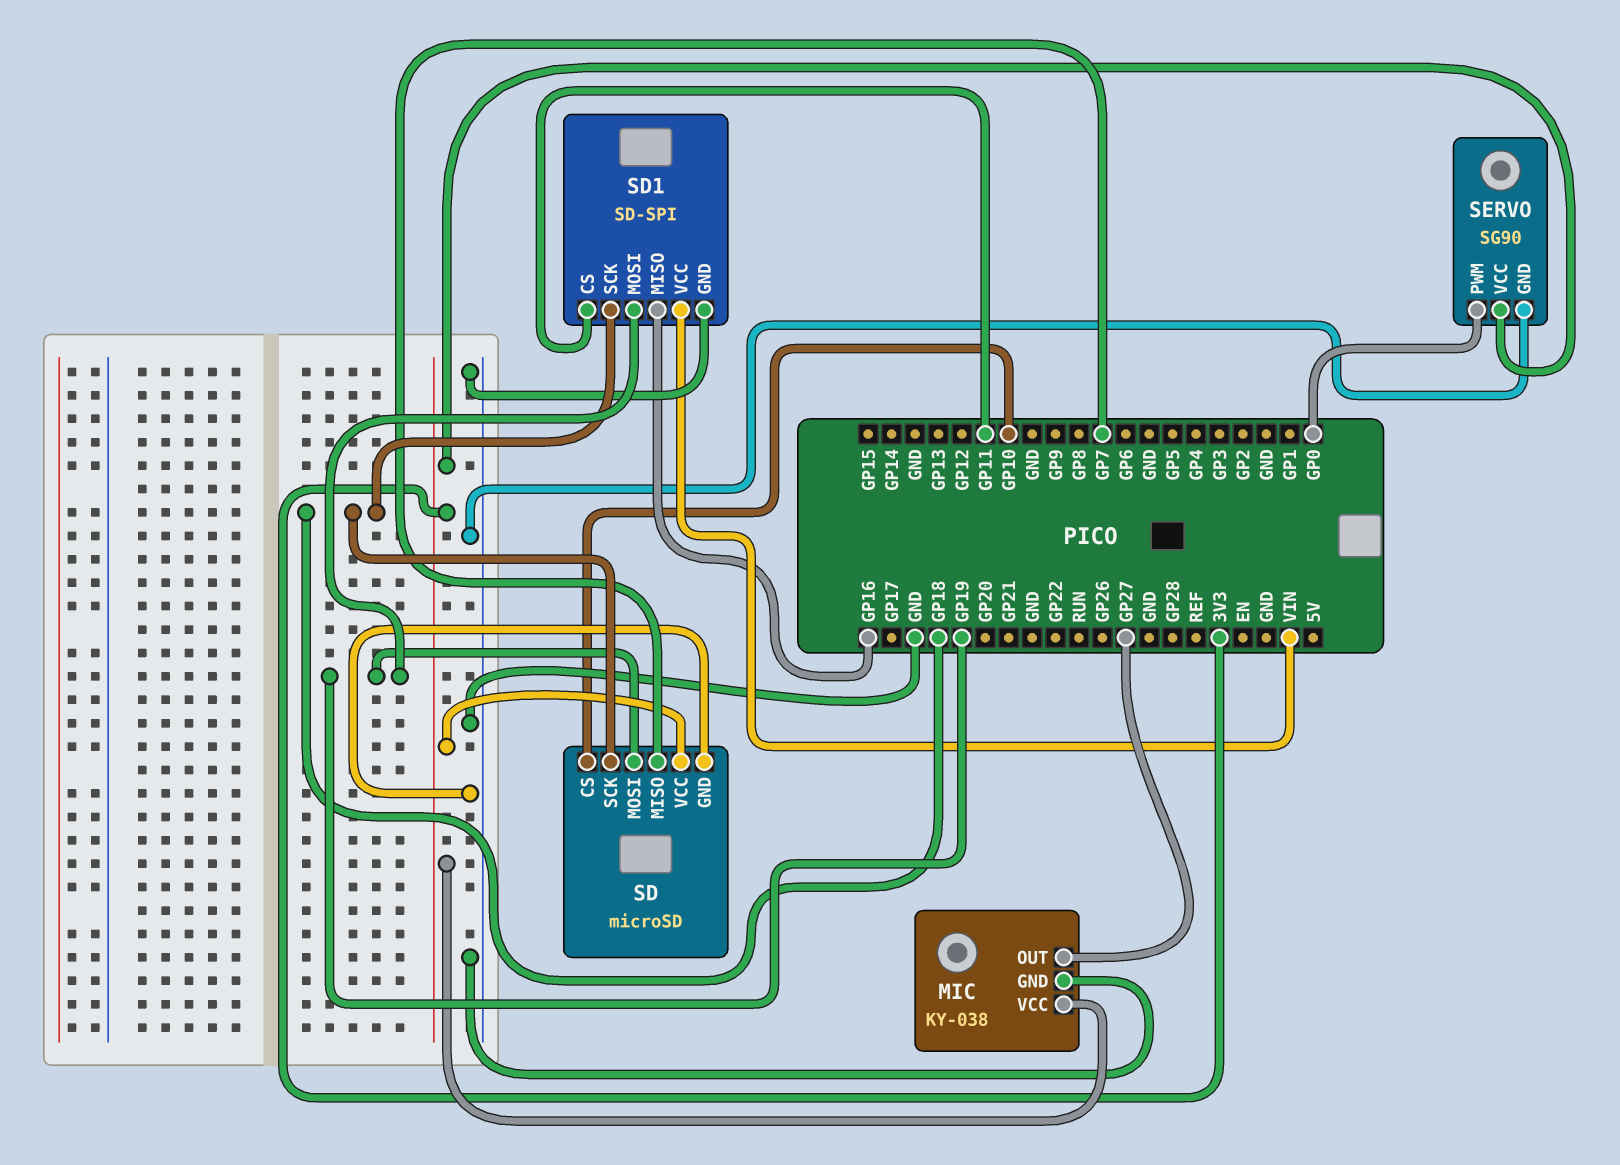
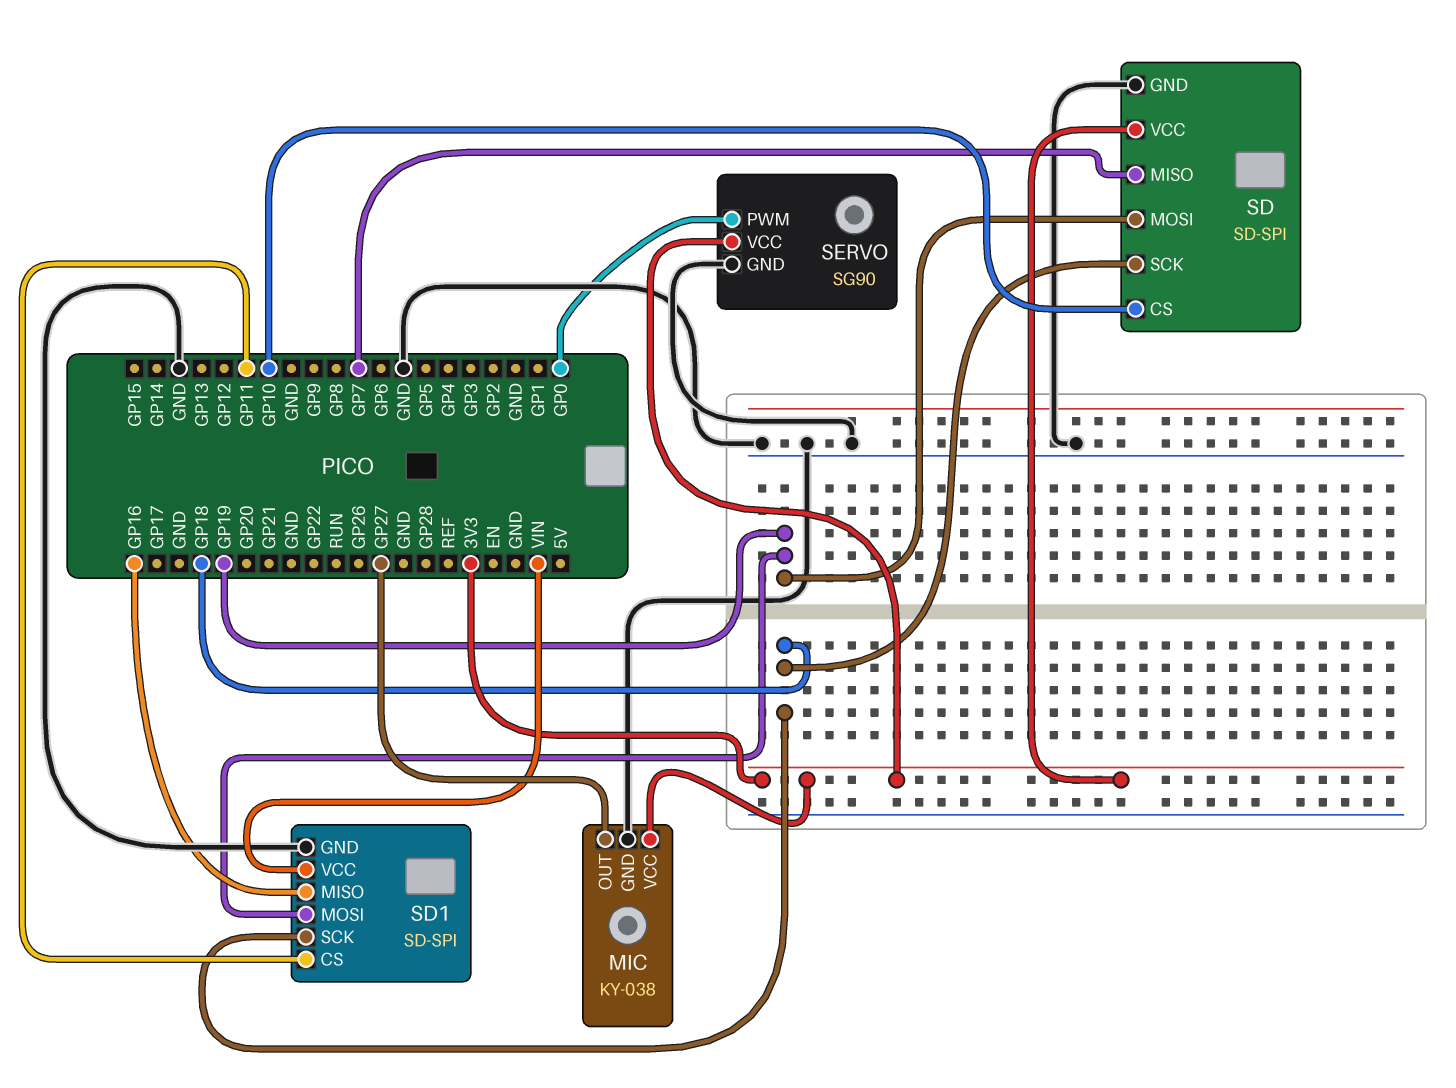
SD: microSD -> SD-SPI

